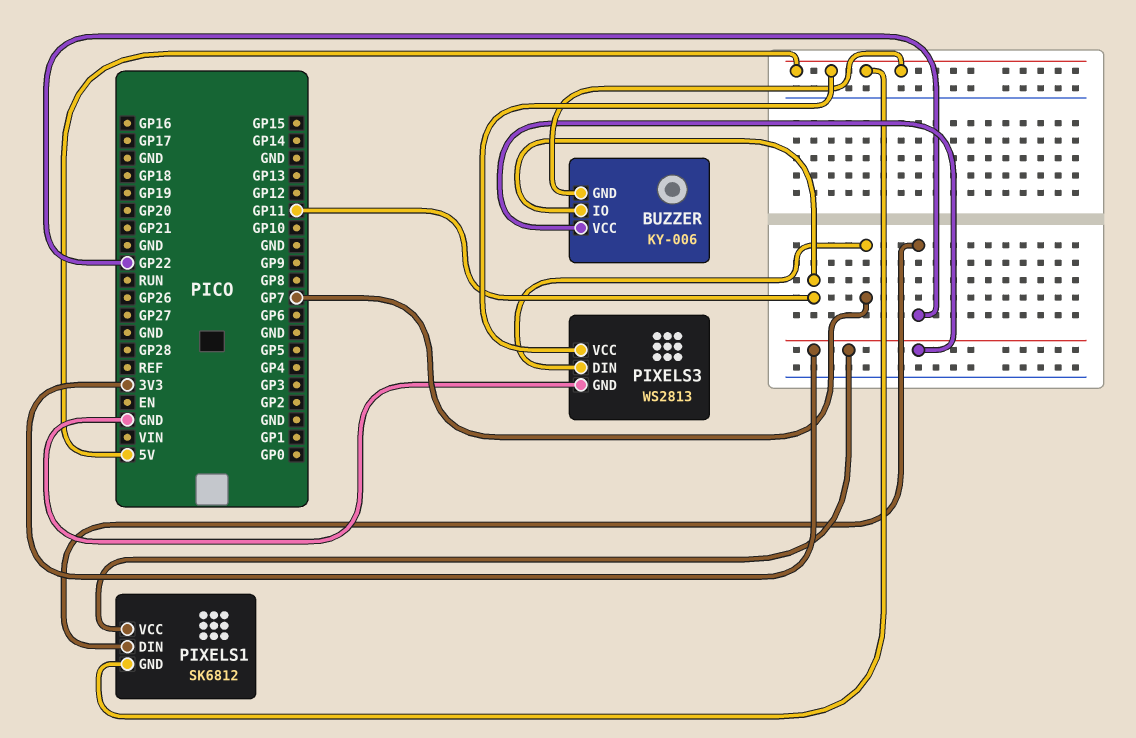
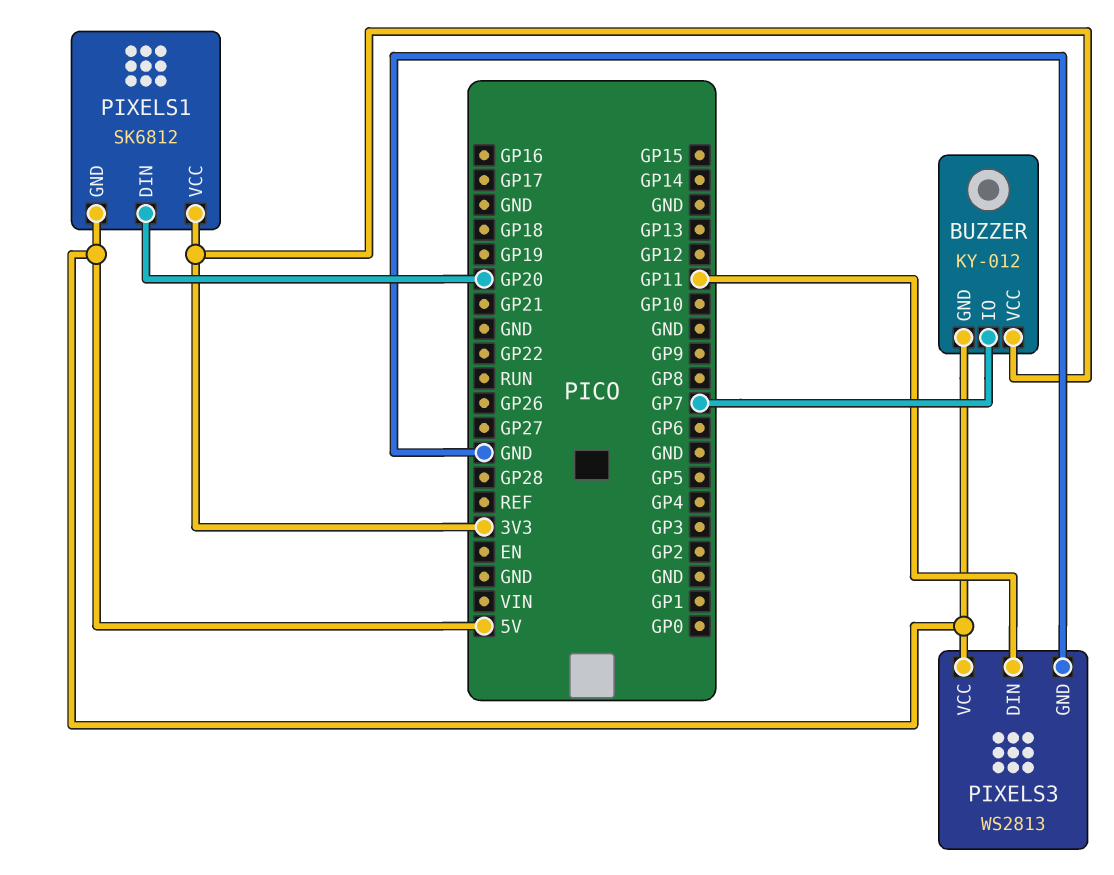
BUZZER: KY-006 -> KY-012
BUZZER pin IO: GP11 -> GP7
PIXELS1 pin DIN: GP22 -> GP20
PIXELS3 pin DIN: GP7 -> GP11

